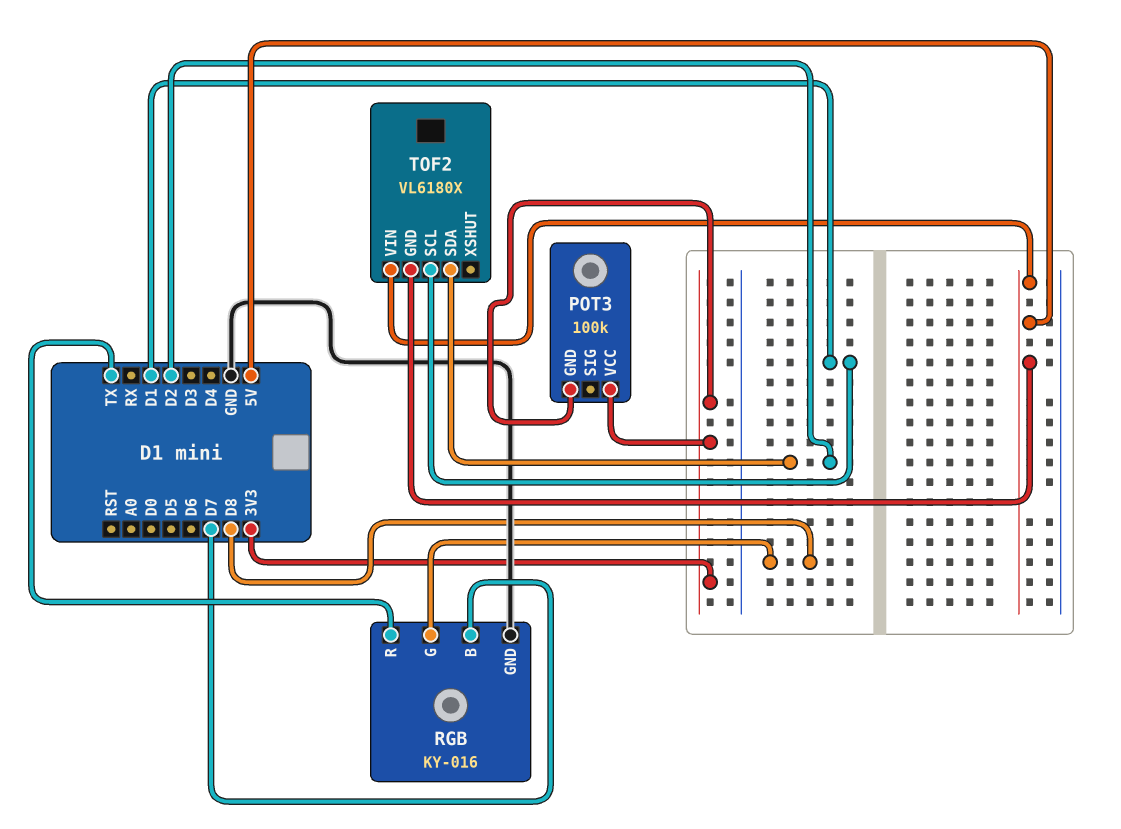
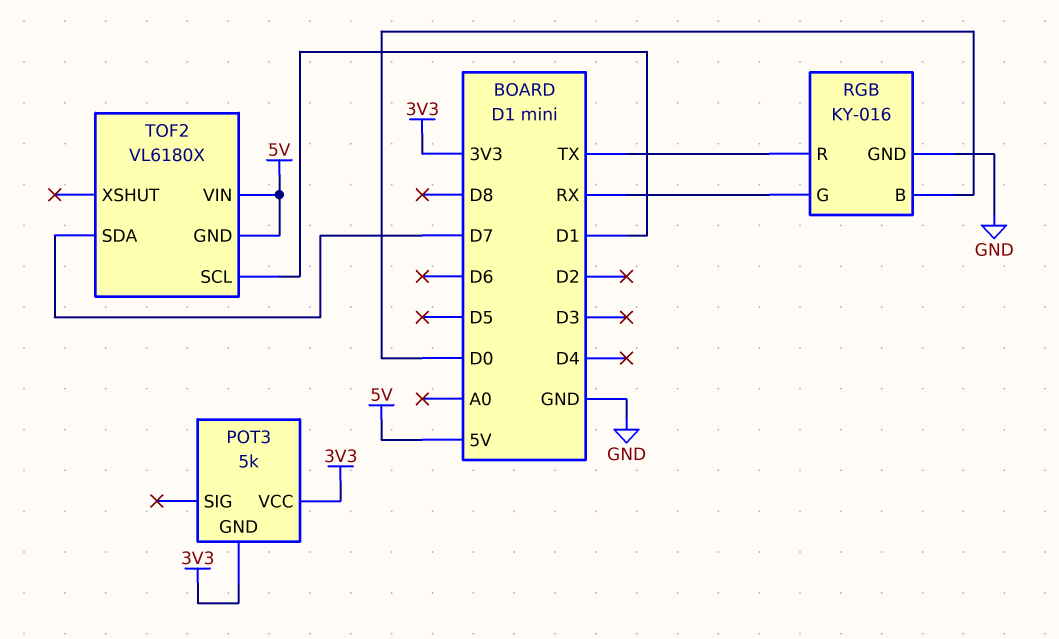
POT3: 100k -> 5k
RGB pin B: D7 -> D0
RGB pin G: D8 -> RX
TOF2 pin SDA: D2 -> D7

